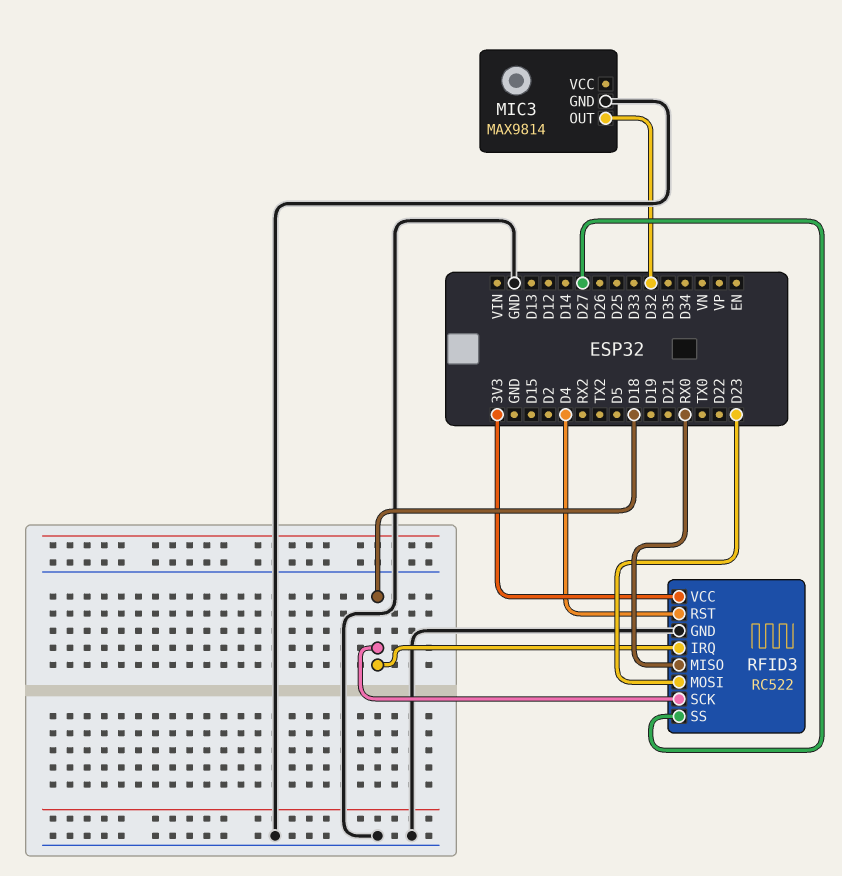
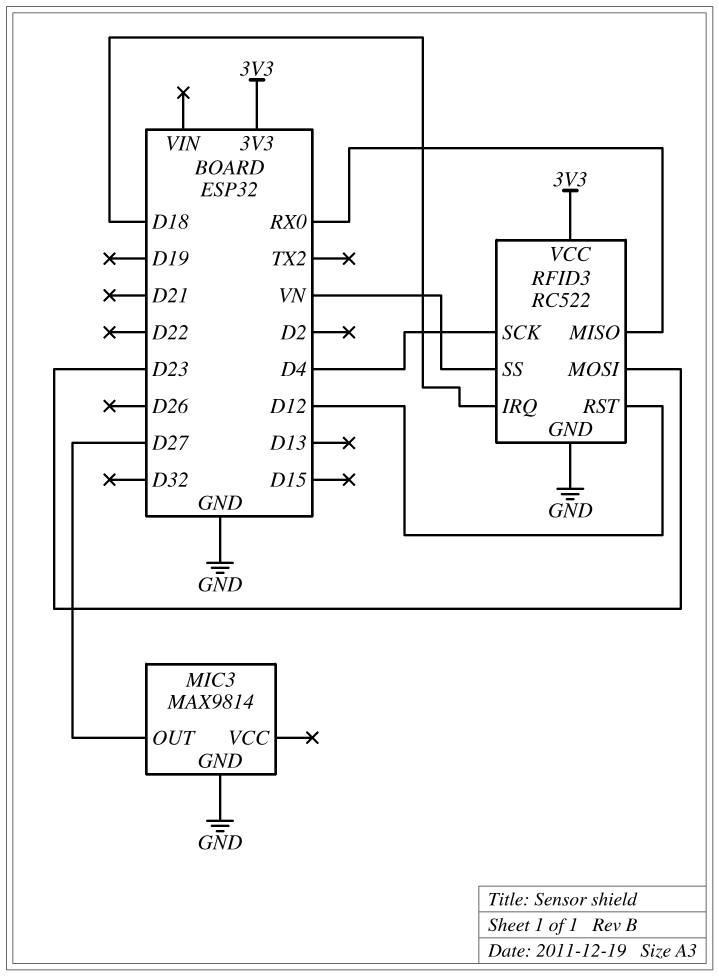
MIC3 pin OUT: D32 -> D27
RFID3 pin RST: D4 -> D12
RFID3 pin SCK: D18 -> D4
RFID3 pin SS: D27 -> VN

